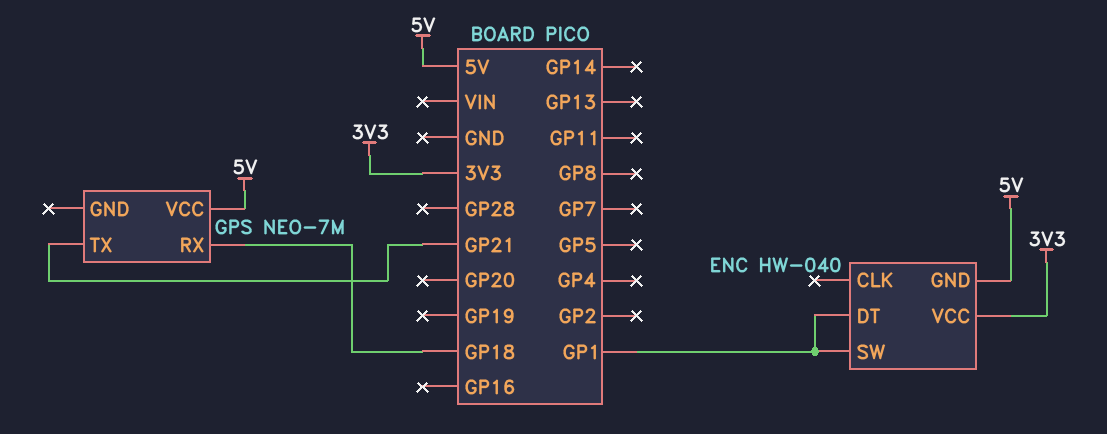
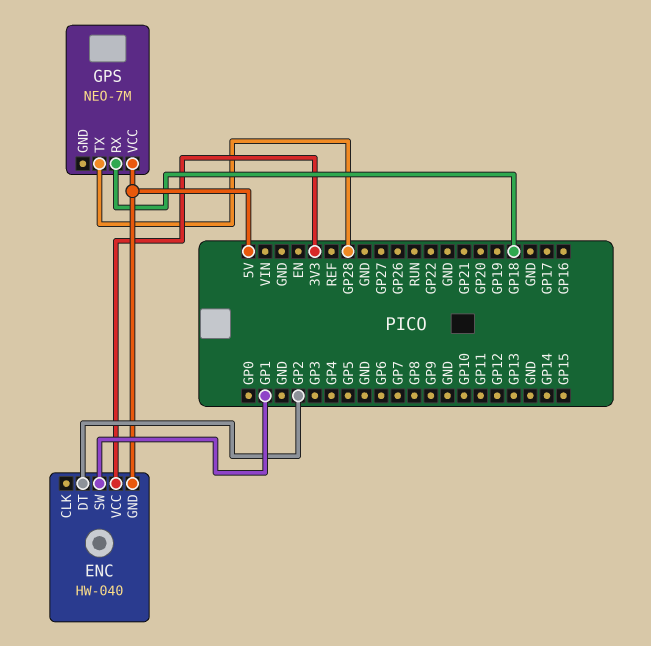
ENC pin DT: GP1 -> GP2
GPS pin TX: GP21 -> GP28

